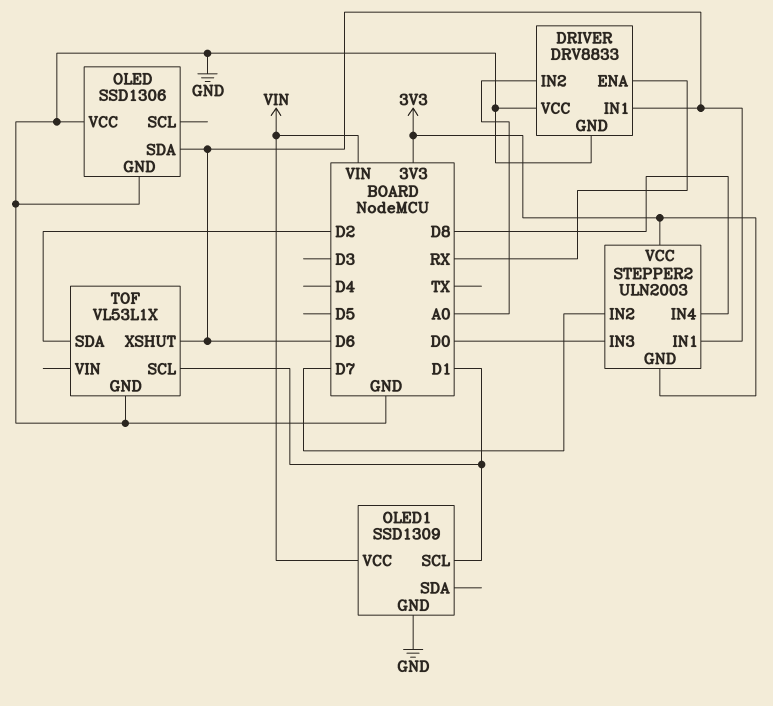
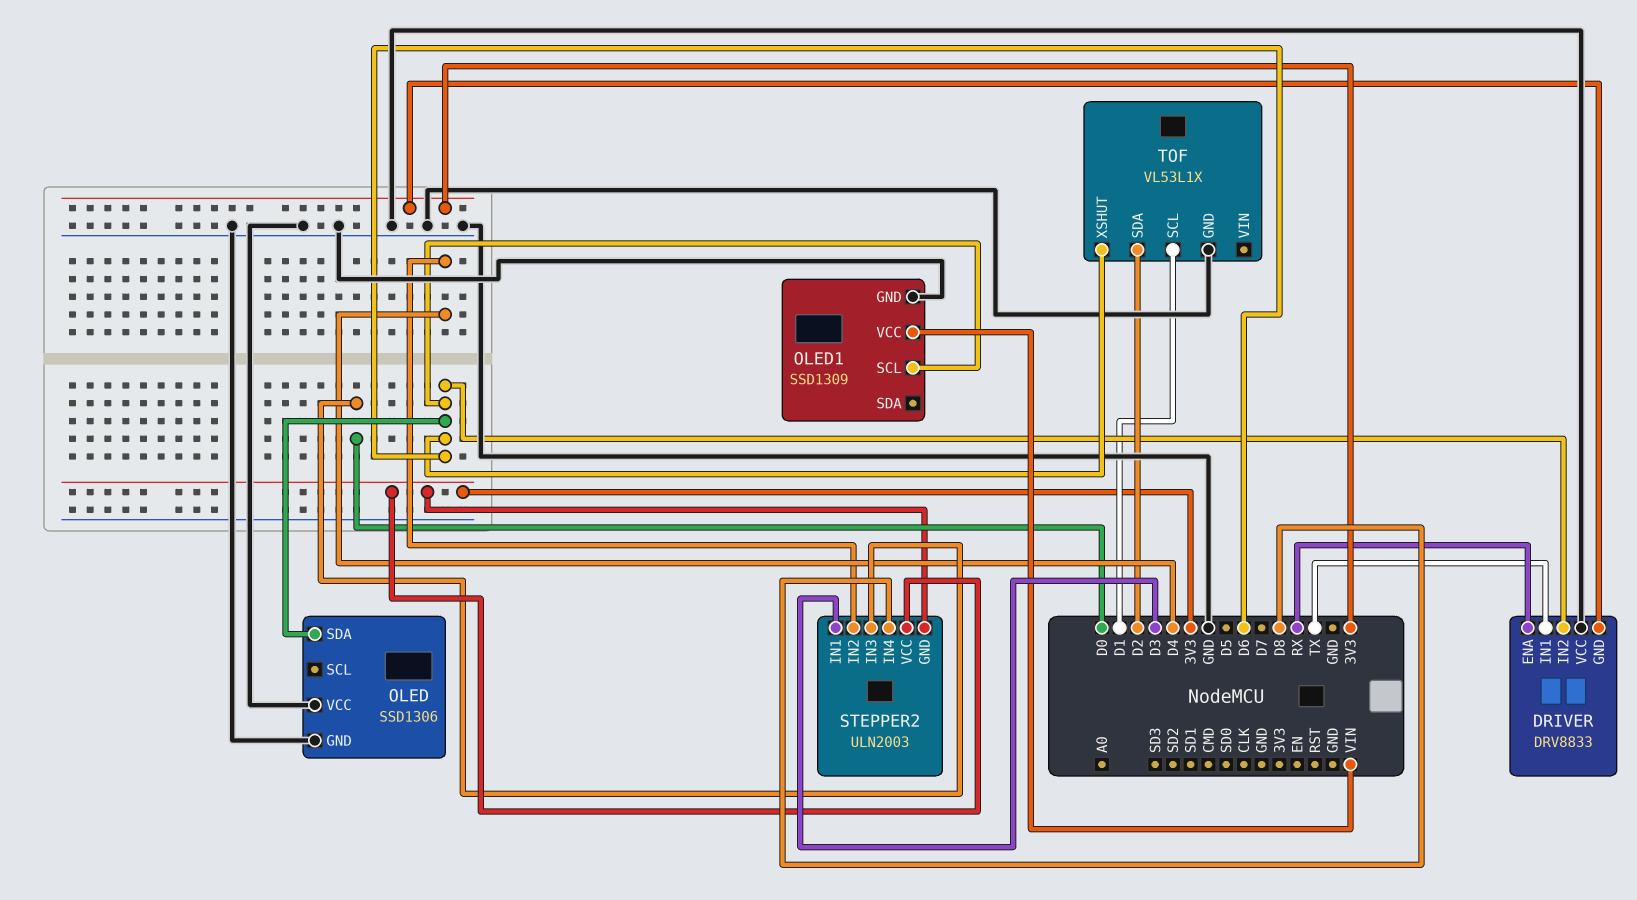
DRIVER pin GND: GND -> 3V3
DRIVER pin IN1: D6 -> TX
DRIVER pin IN2: A0 -> D6
OLED1 pin SCL: D1 -> D6
STEPPER2 pin IN1: D6 -> D3
STEPPER2 pin IN2: D7 -> D4

